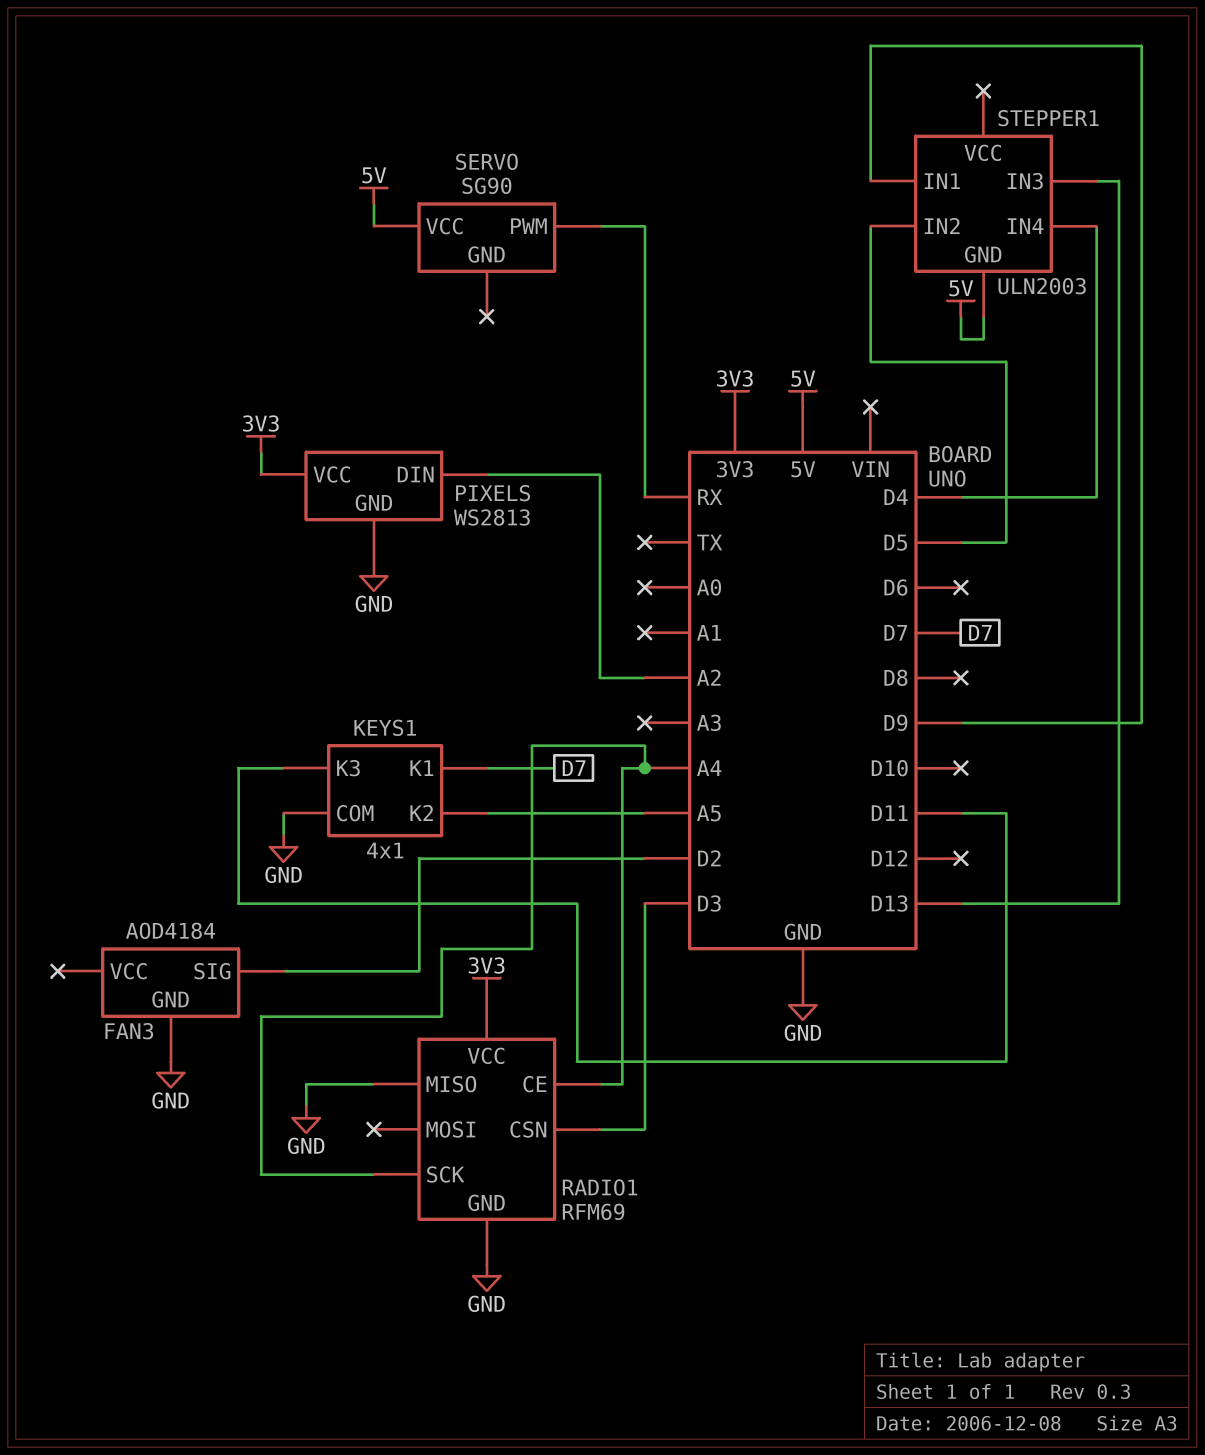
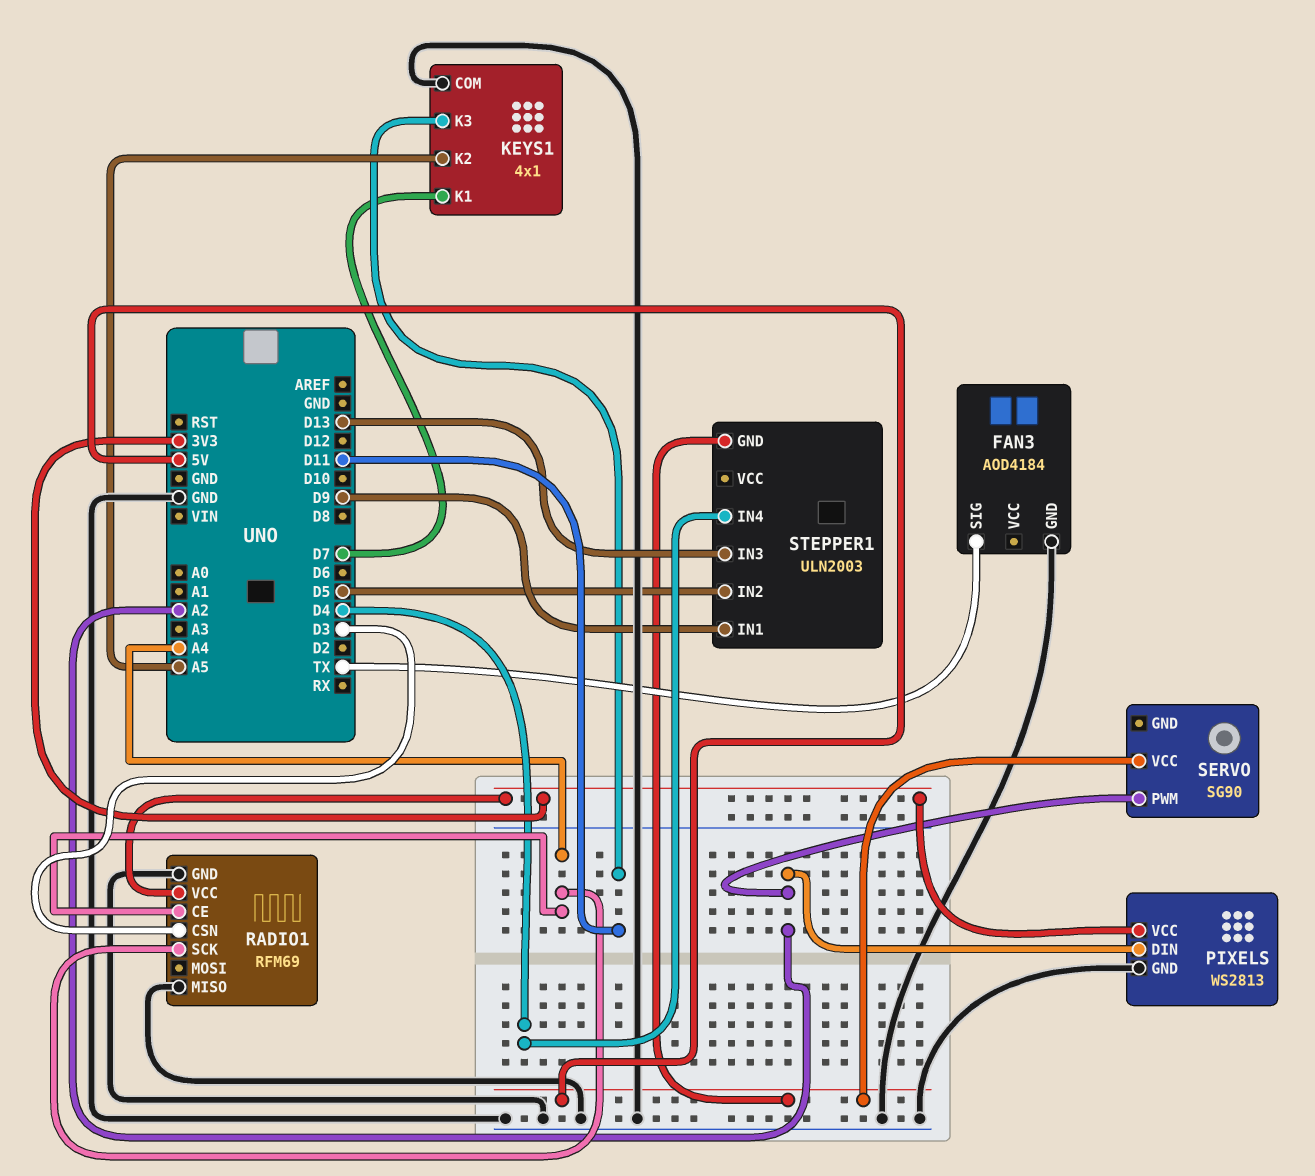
FAN3 pin SIG: D2 -> TX
SERVO pin PWM: RX -> A2

